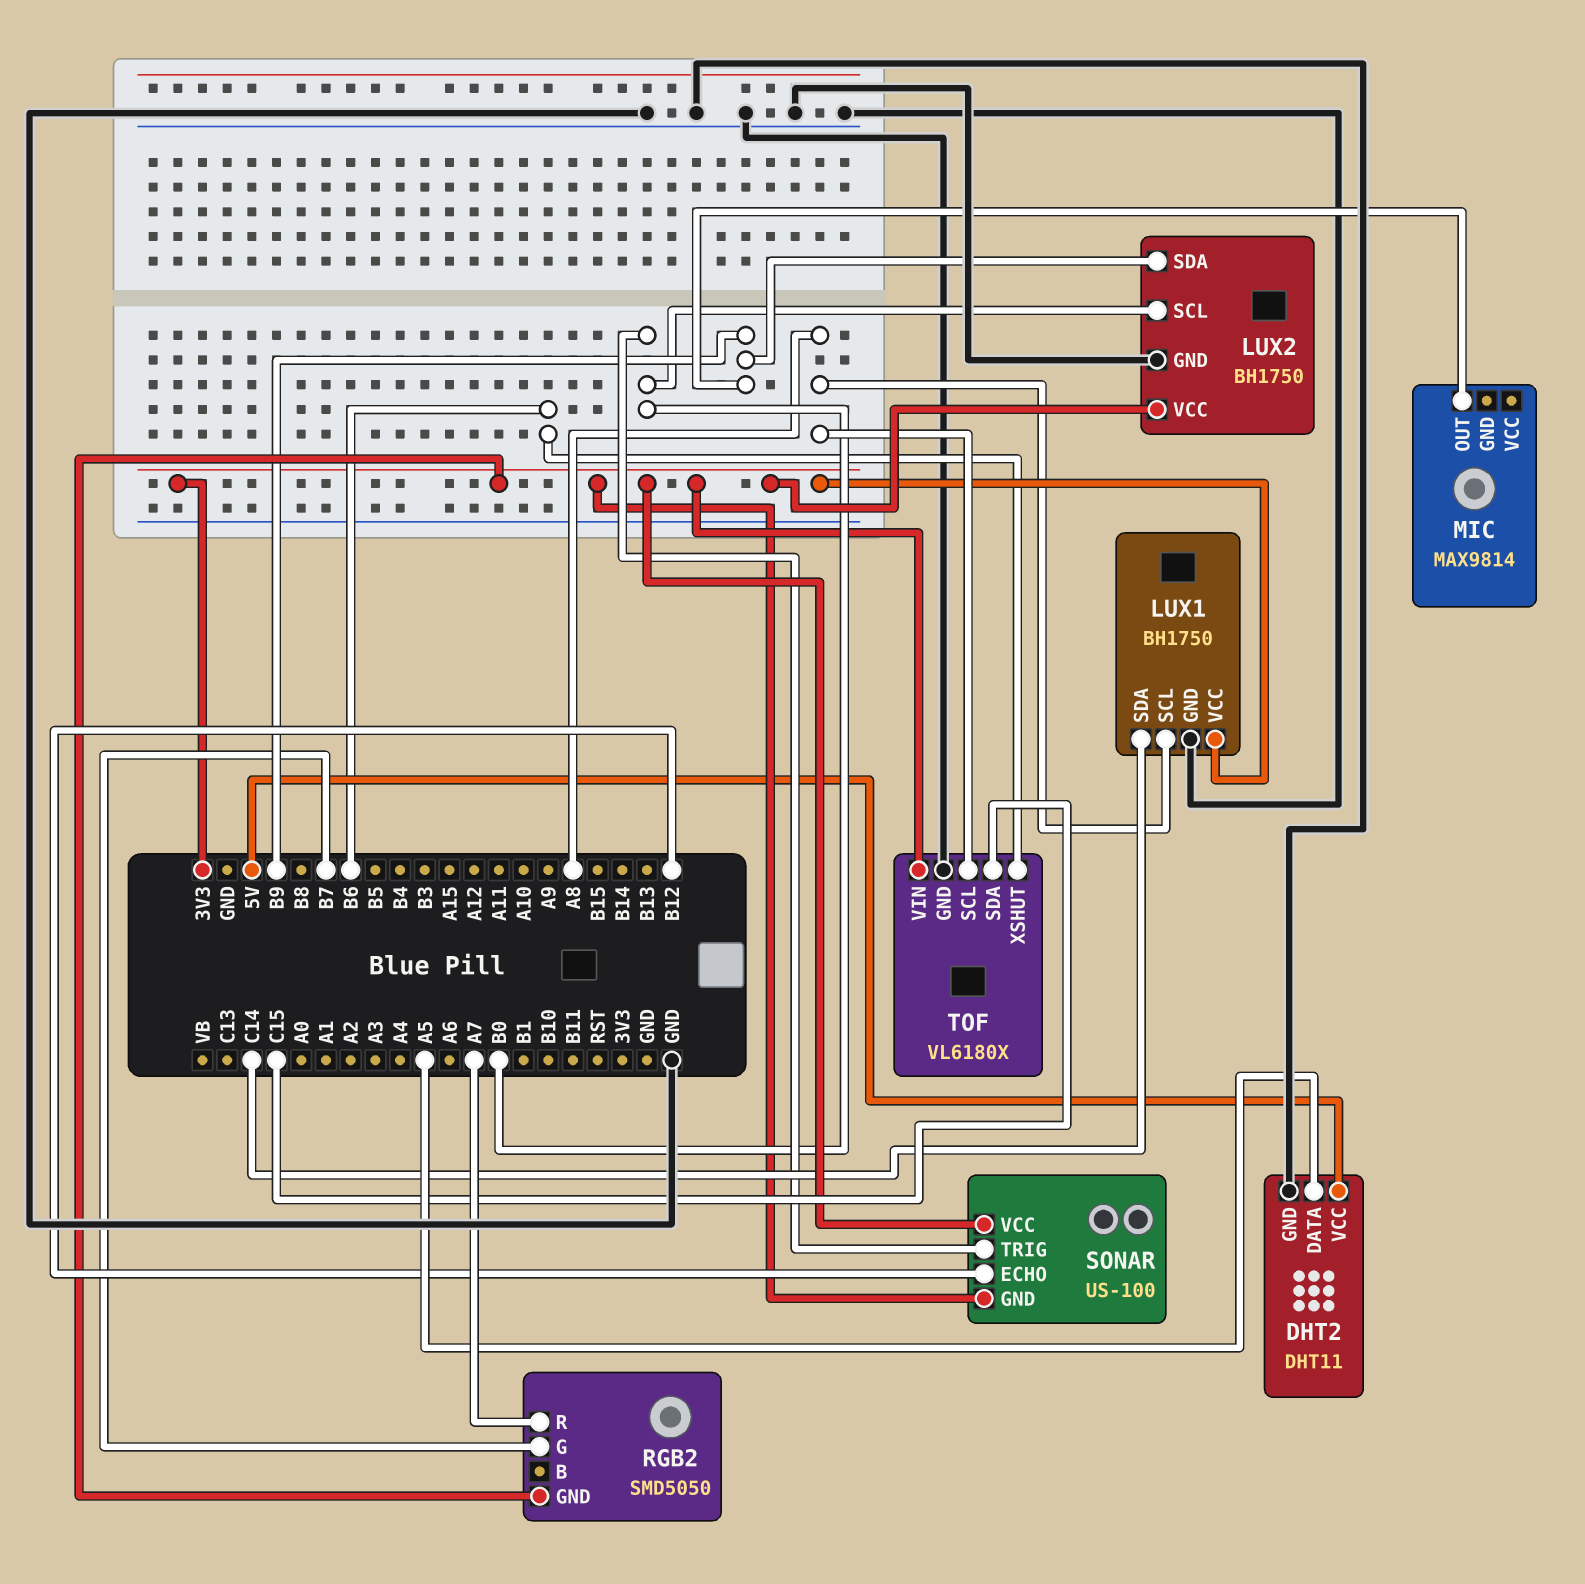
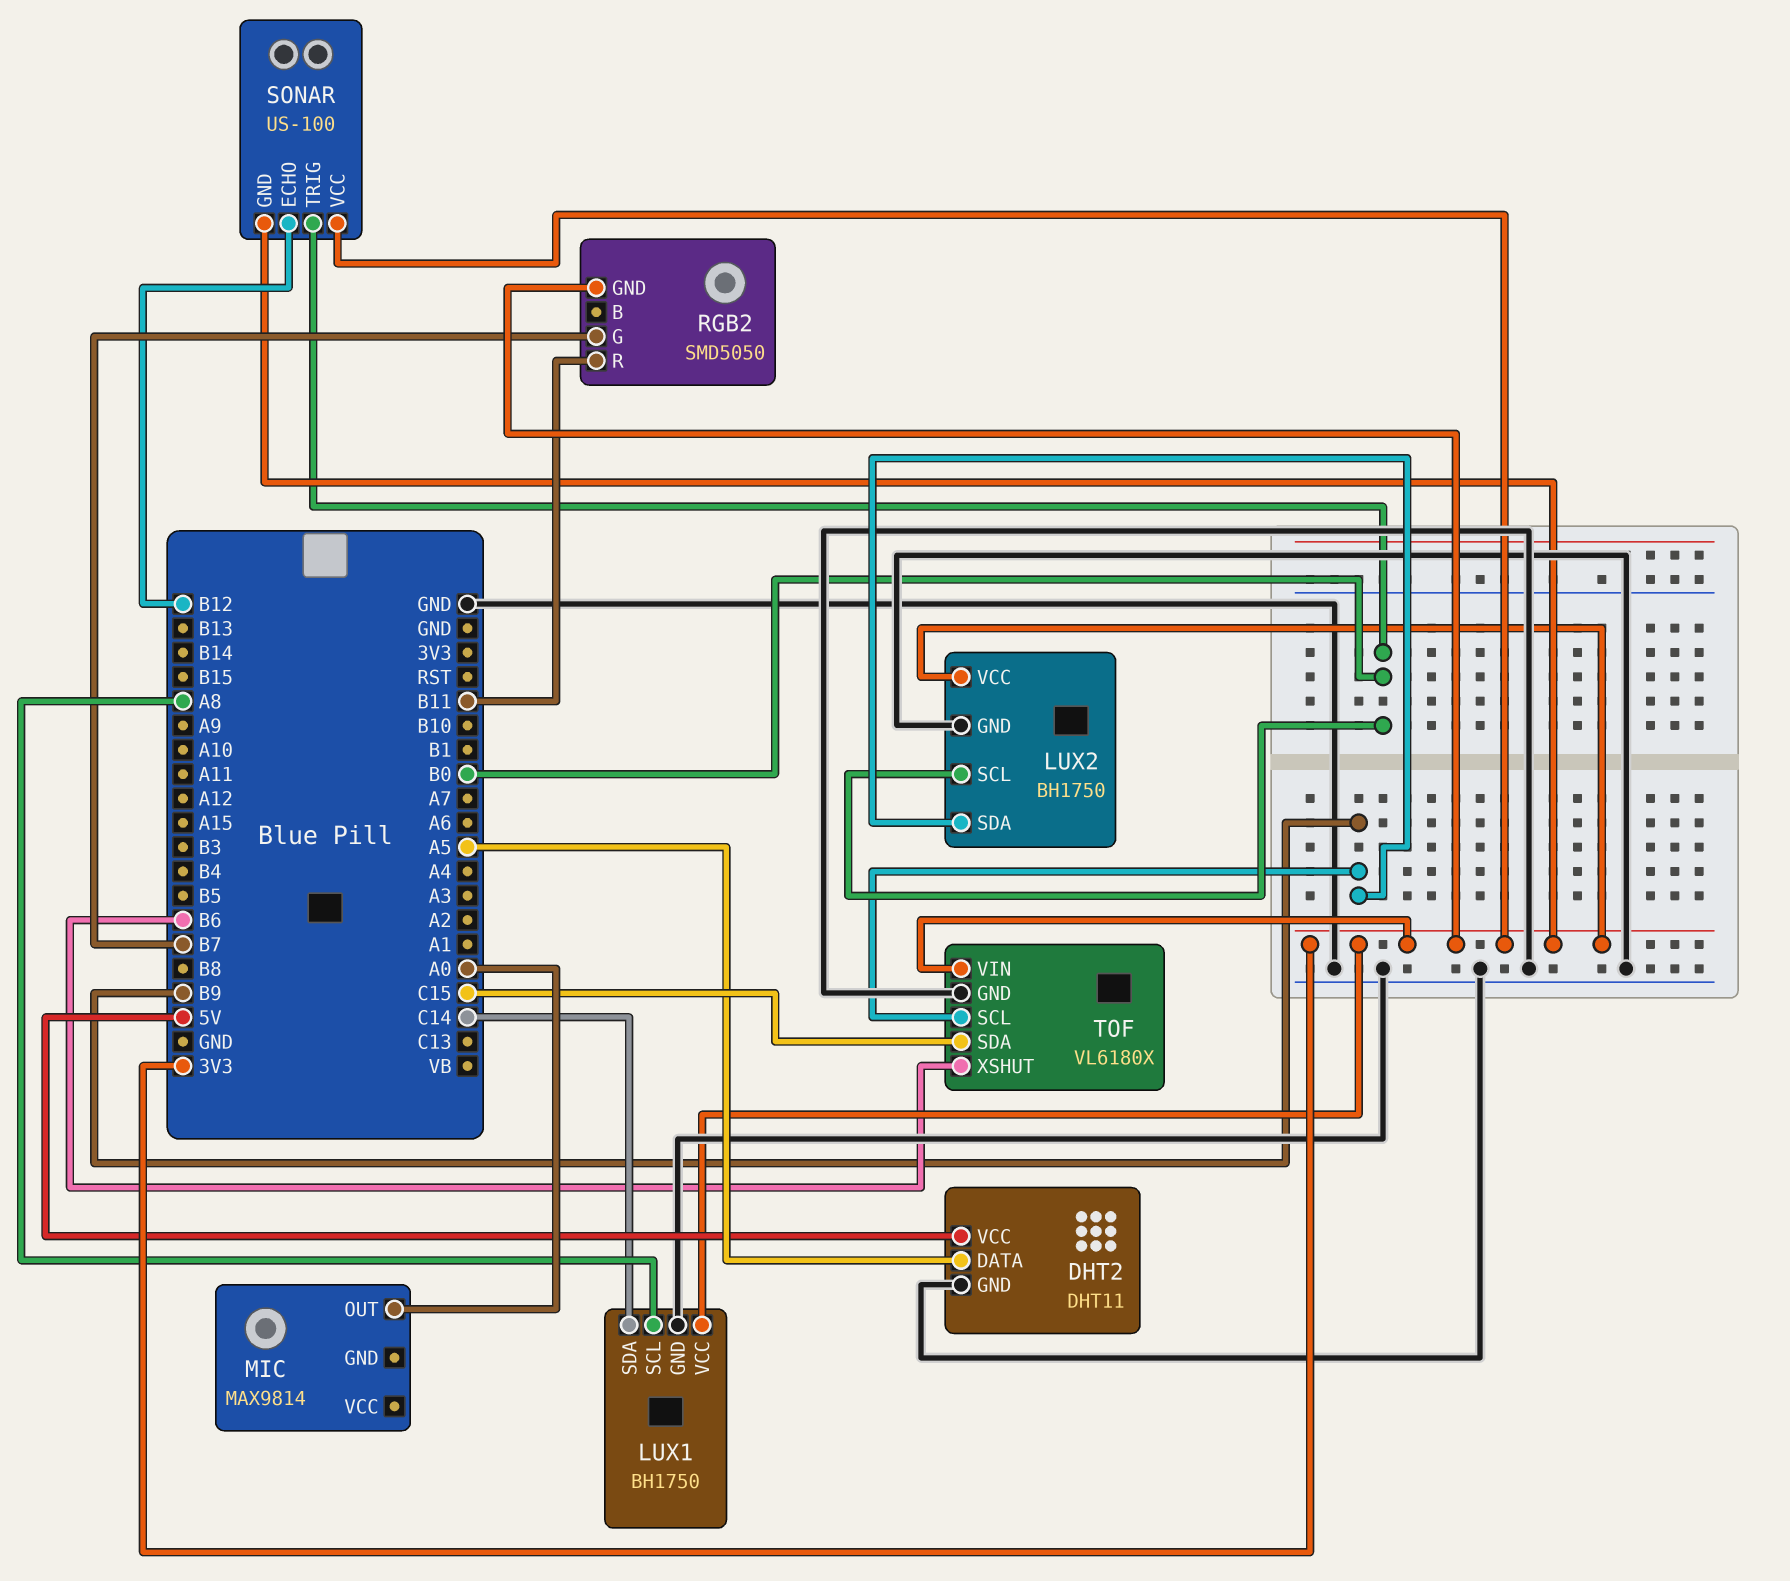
MIC pin OUT: B9 -> A0
RGB2 pin R: A7 -> B11
TOF pin SCL: A8 -> B9

